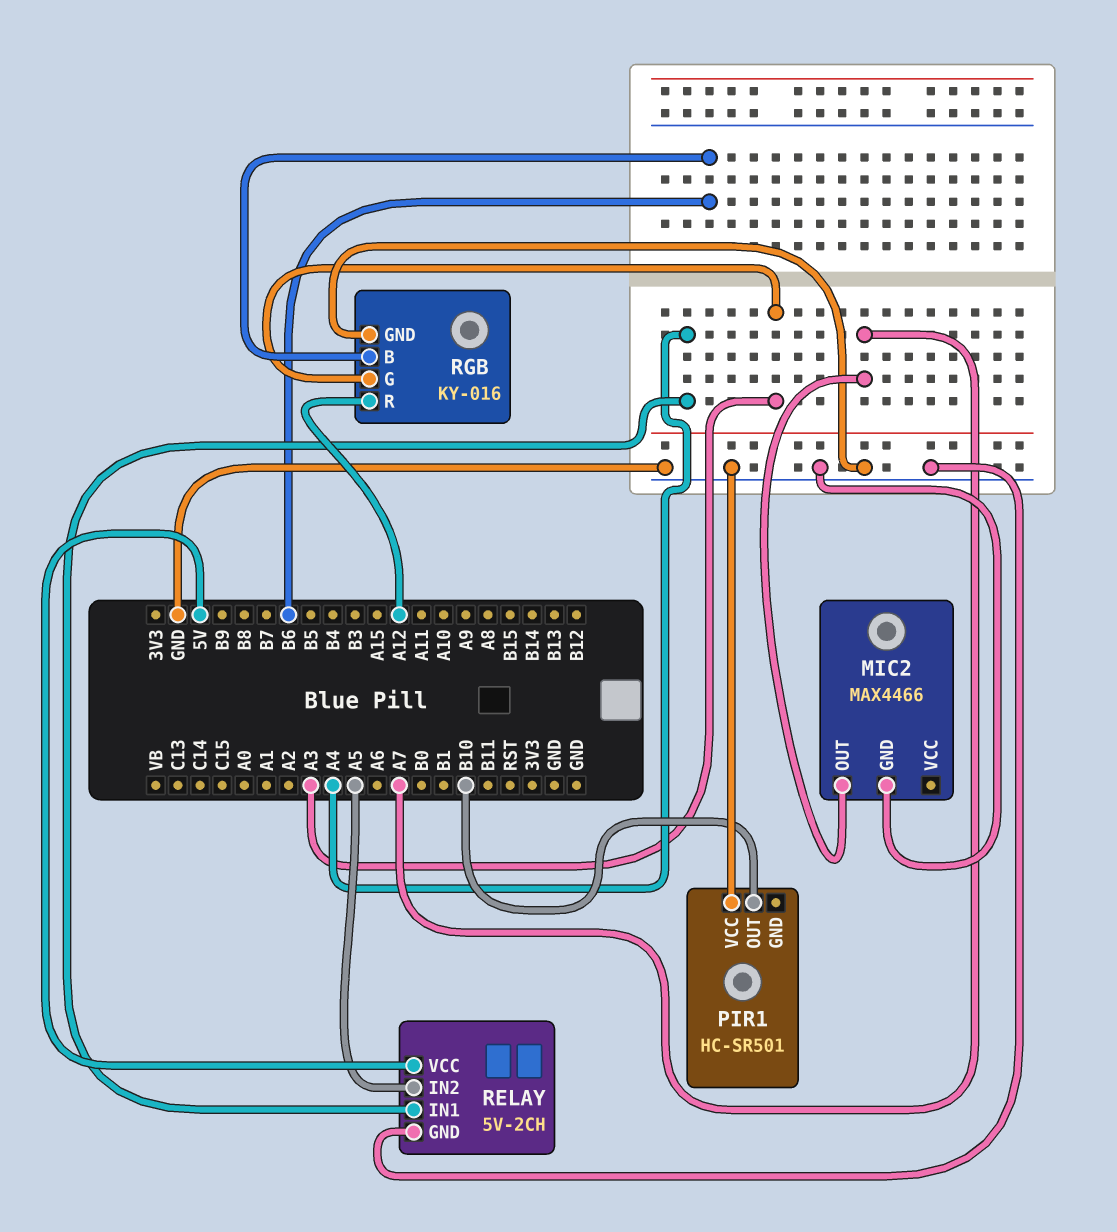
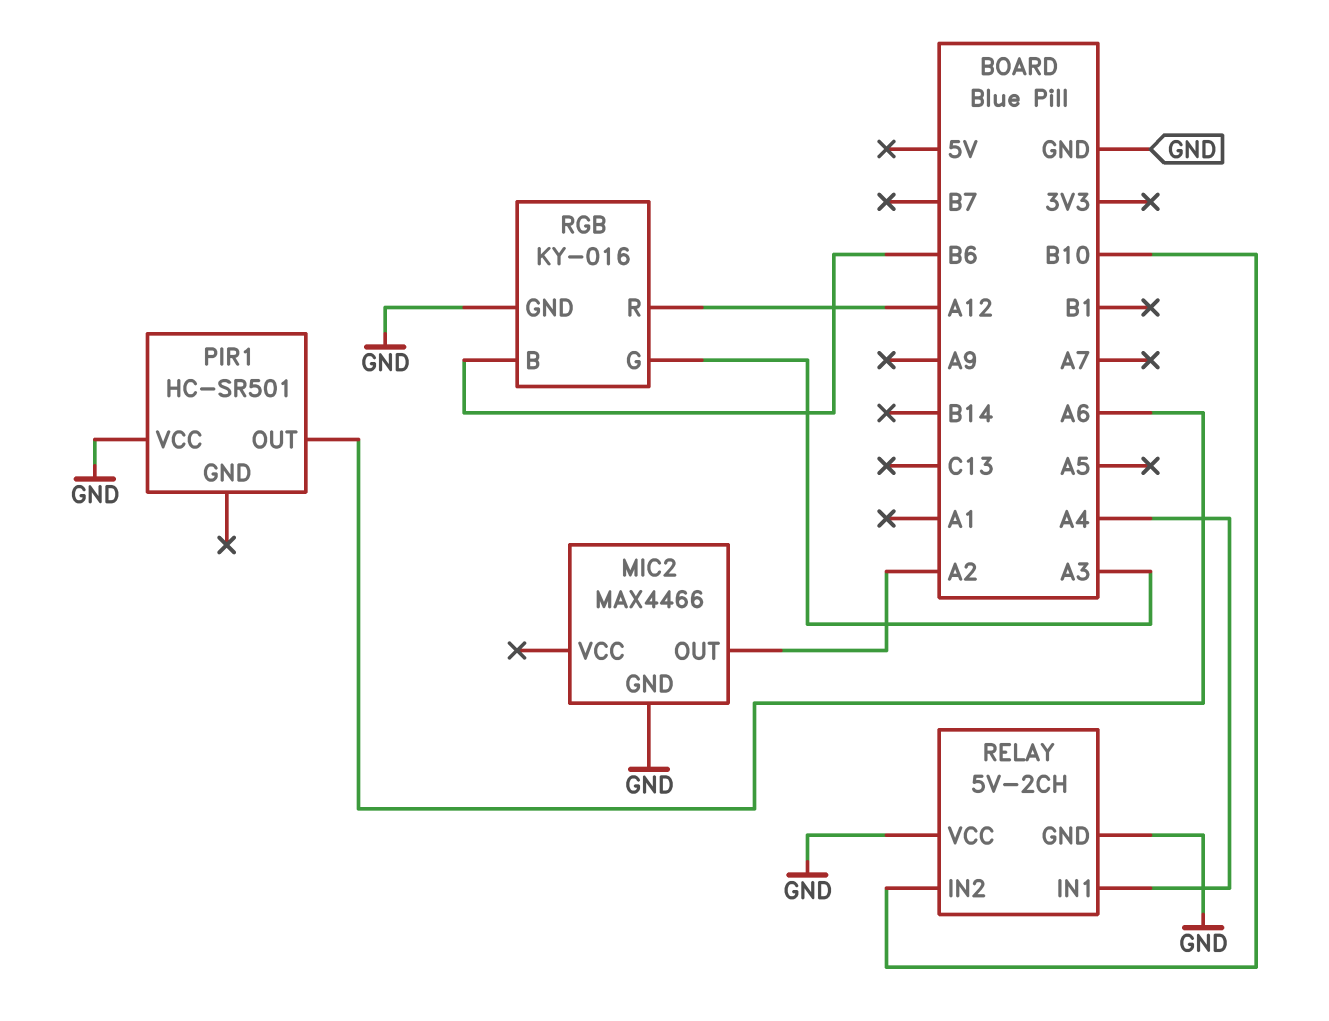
MIC2 pin OUT: A7 -> A2
PIR1 pin OUT: B10 -> A6
RELAY pin IN2: A5 -> B10
RELAY pin VCC: 5V -> GND

